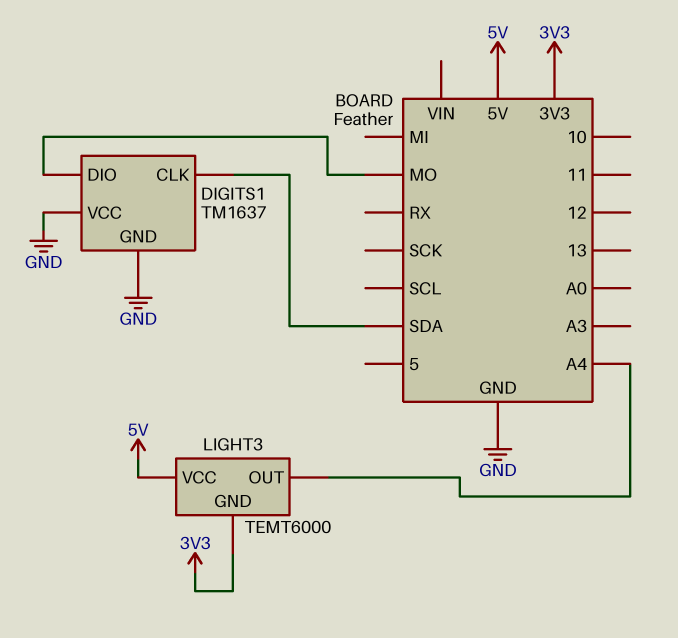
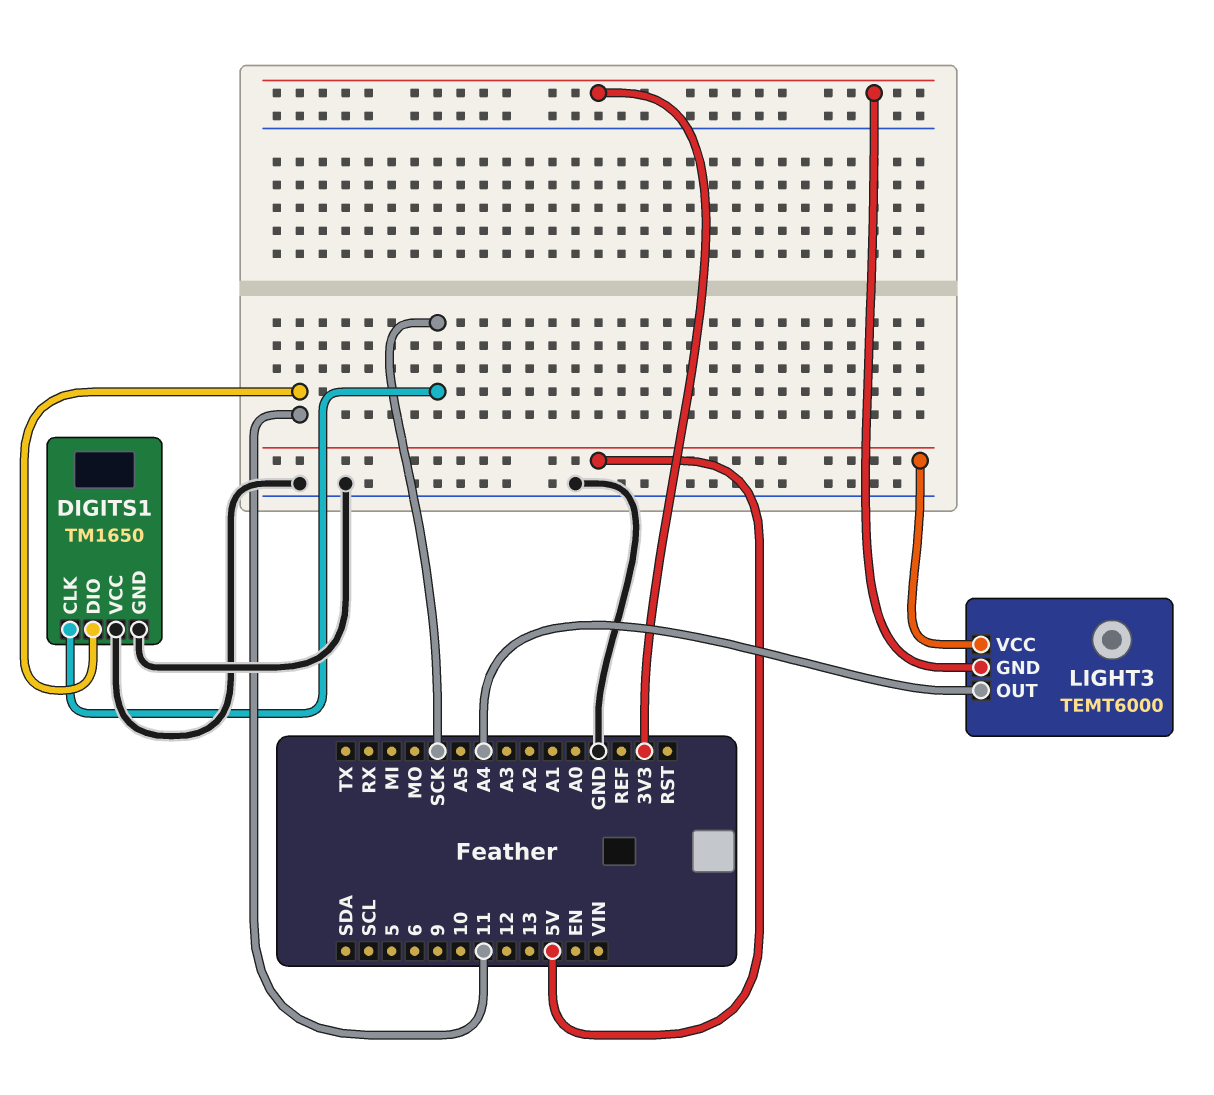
DIGITS1: TM1637 -> TM1650
DIGITS1 pin CLK: SDA -> SCK
DIGITS1 pin DIO: MO -> 11

